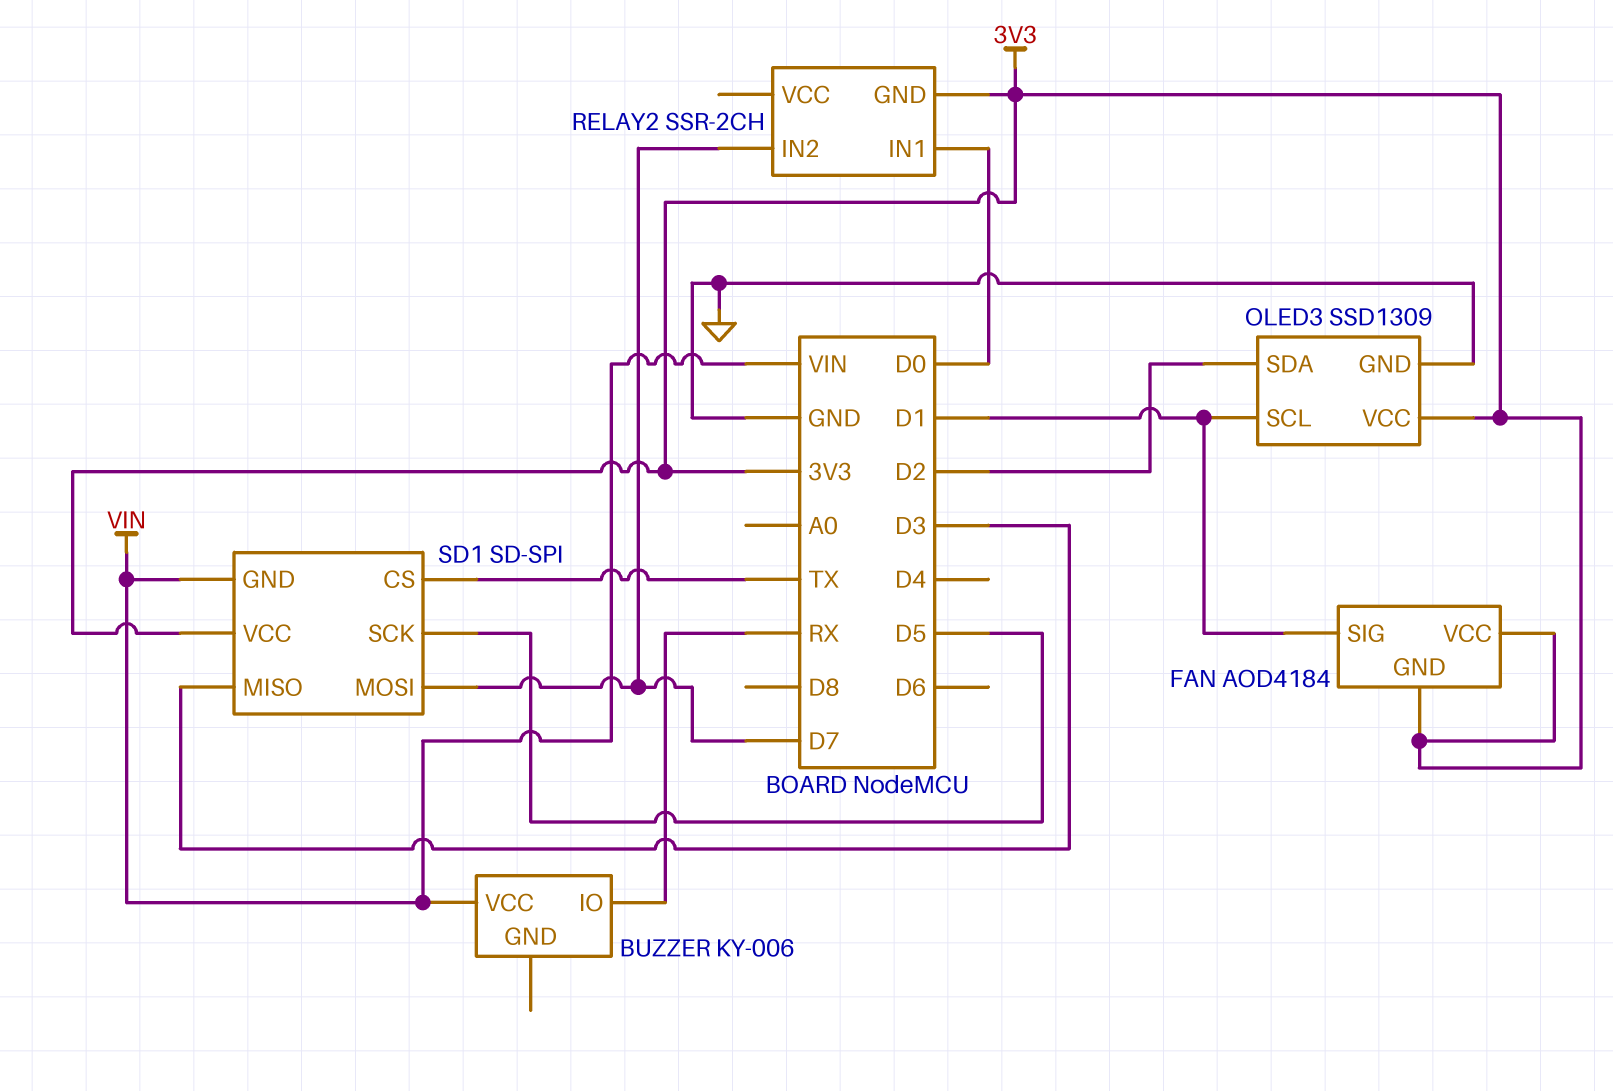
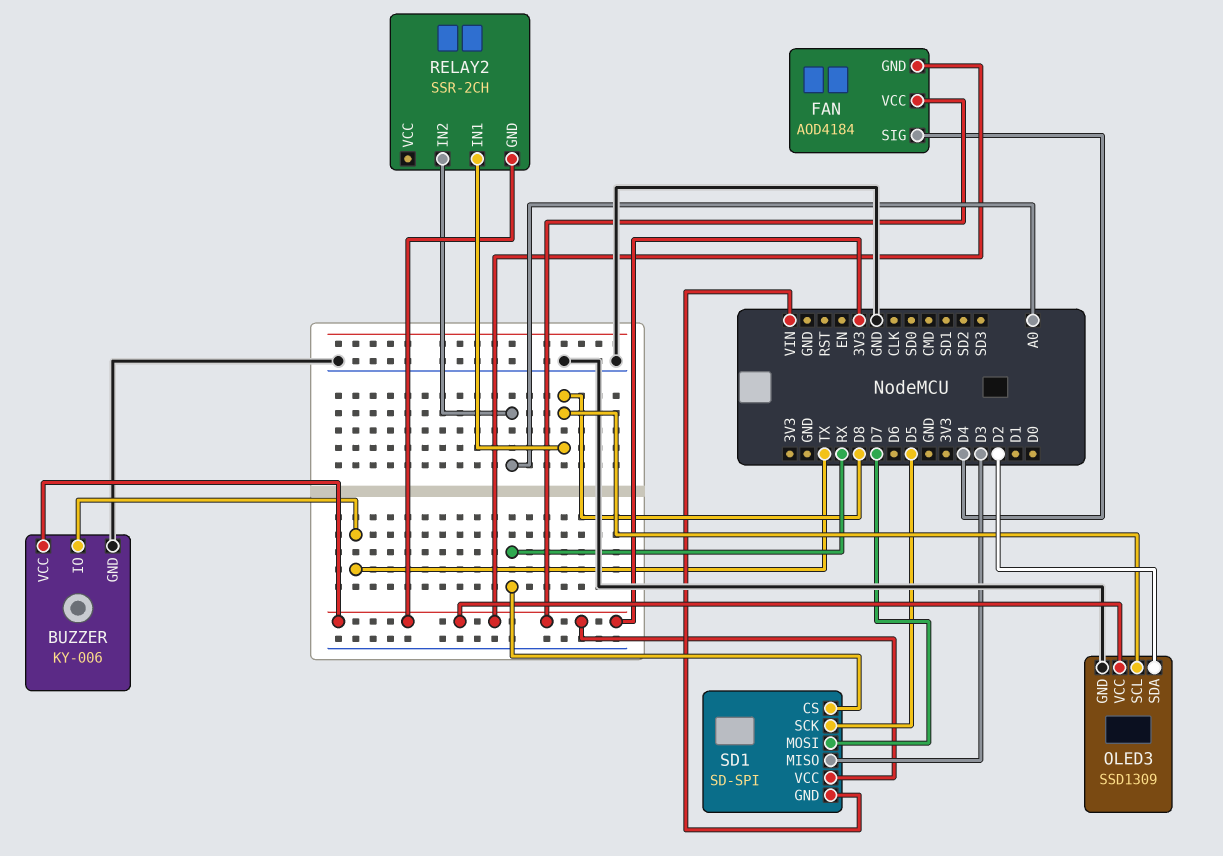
BUZZER pin GND: none -> GND
BUZZER pin IO: RX -> TX
BUZZER pin VCC: VIN -> 3V3
FAN pin SIG: D1 -> D4
OLED3 pin SCL: D1 -> D8
RELAY2 pin IN1: D0 -> D8
RELAY2 pin IN2: D7 -> A0
SD1 pin CS: TX -> RX

